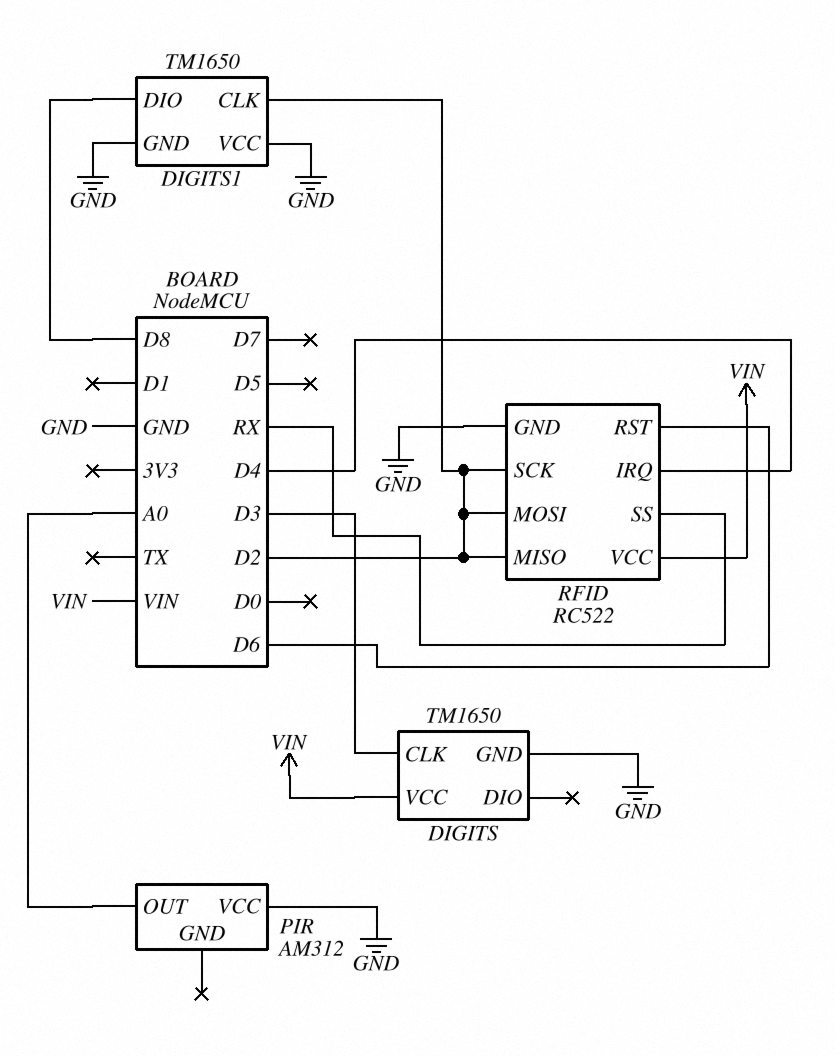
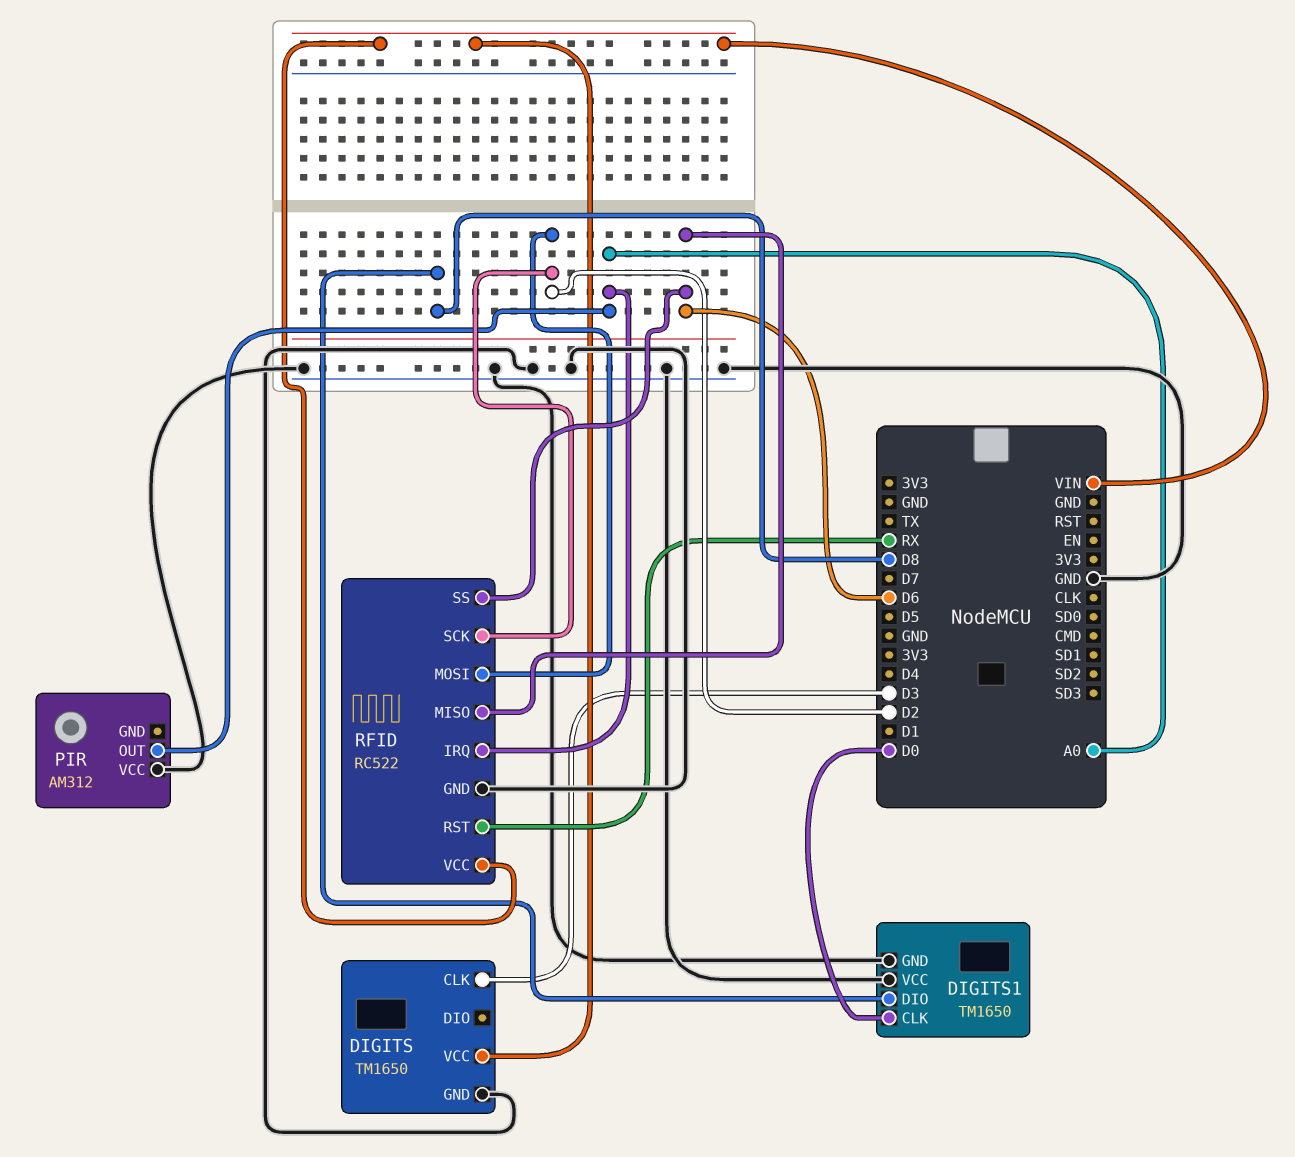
DIGITS1 pin CLK: D2 -> D0
RFID pin IRQ: D4 -> A0
RFID pin MISO: D2 -> D6
RFID pin RST: D6 -> RX
RFID pin SS: RX -> D6

